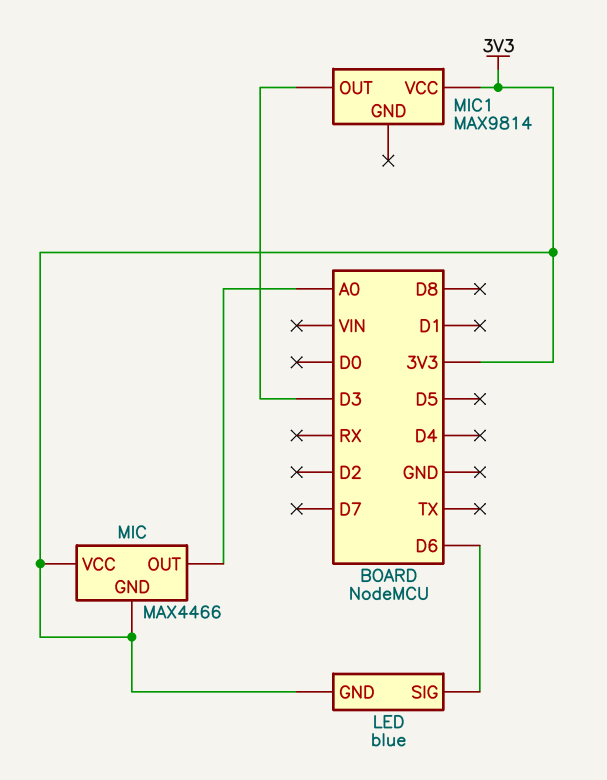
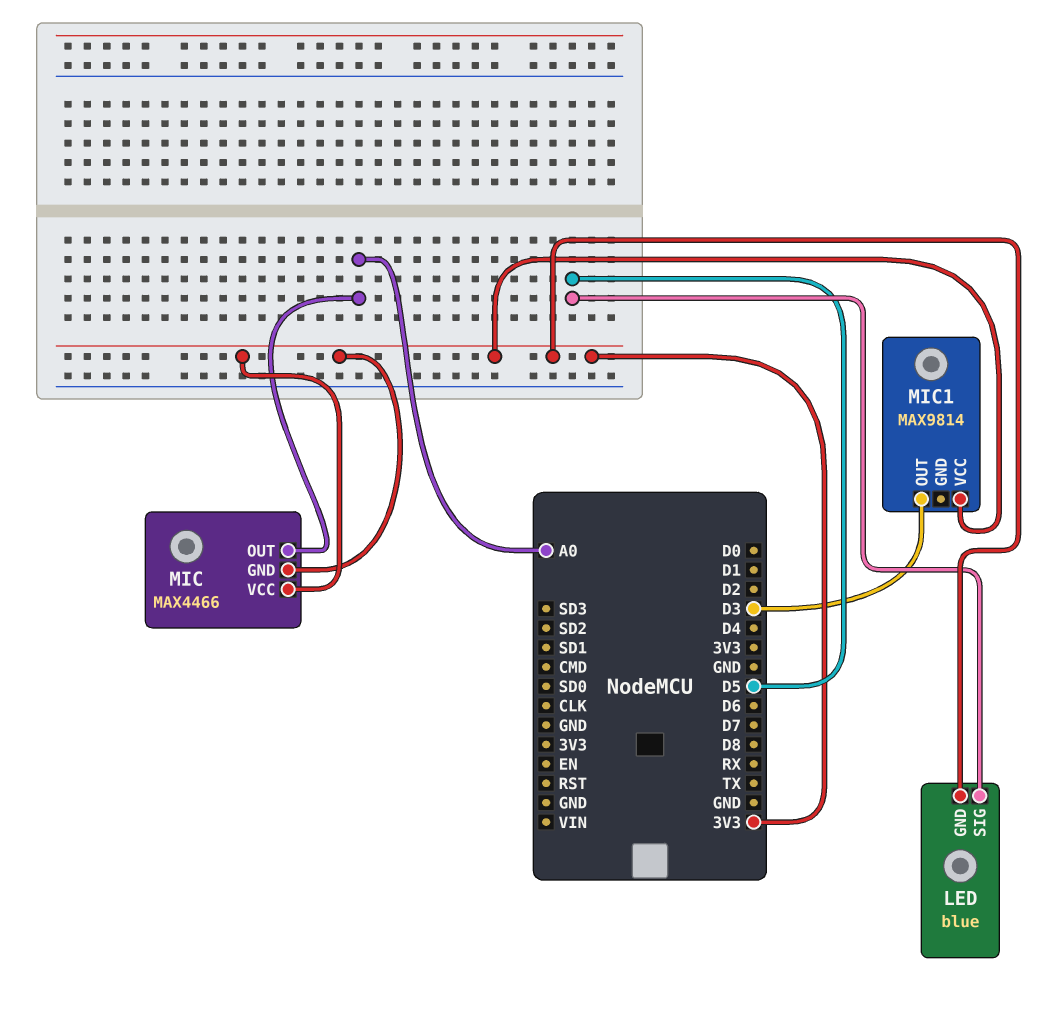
LED pin SIG: D6 -> D5

